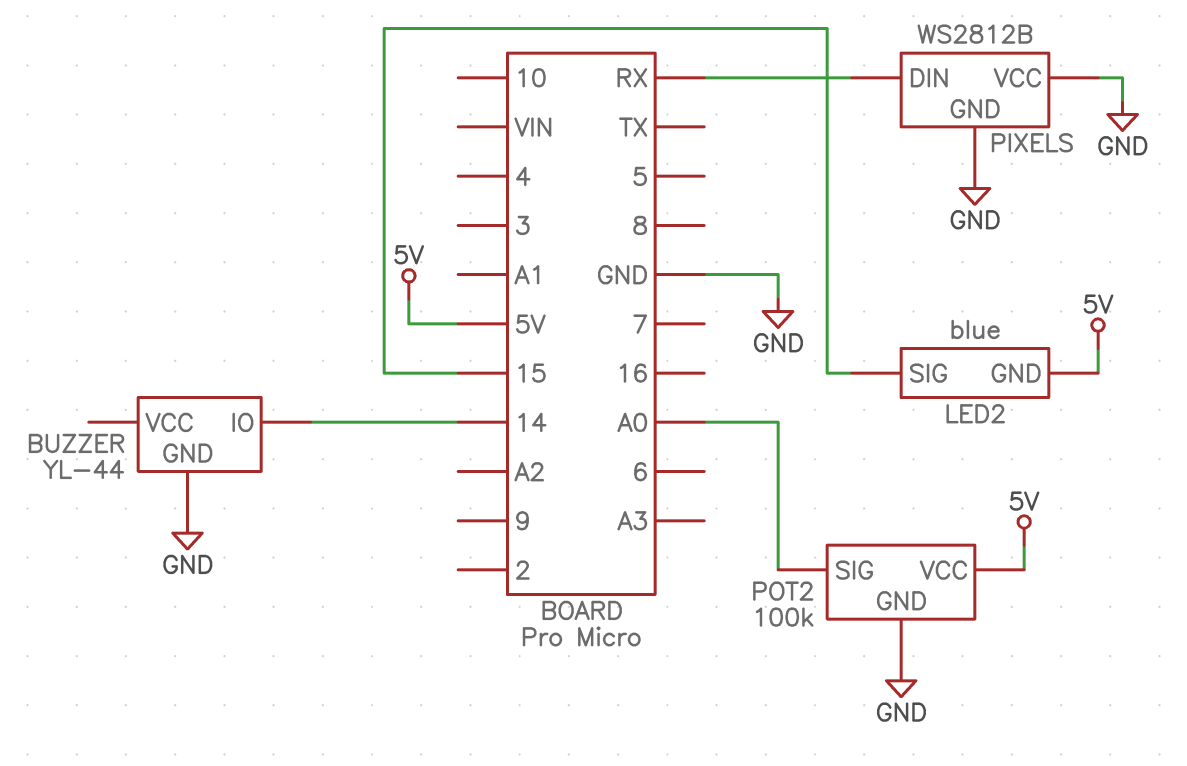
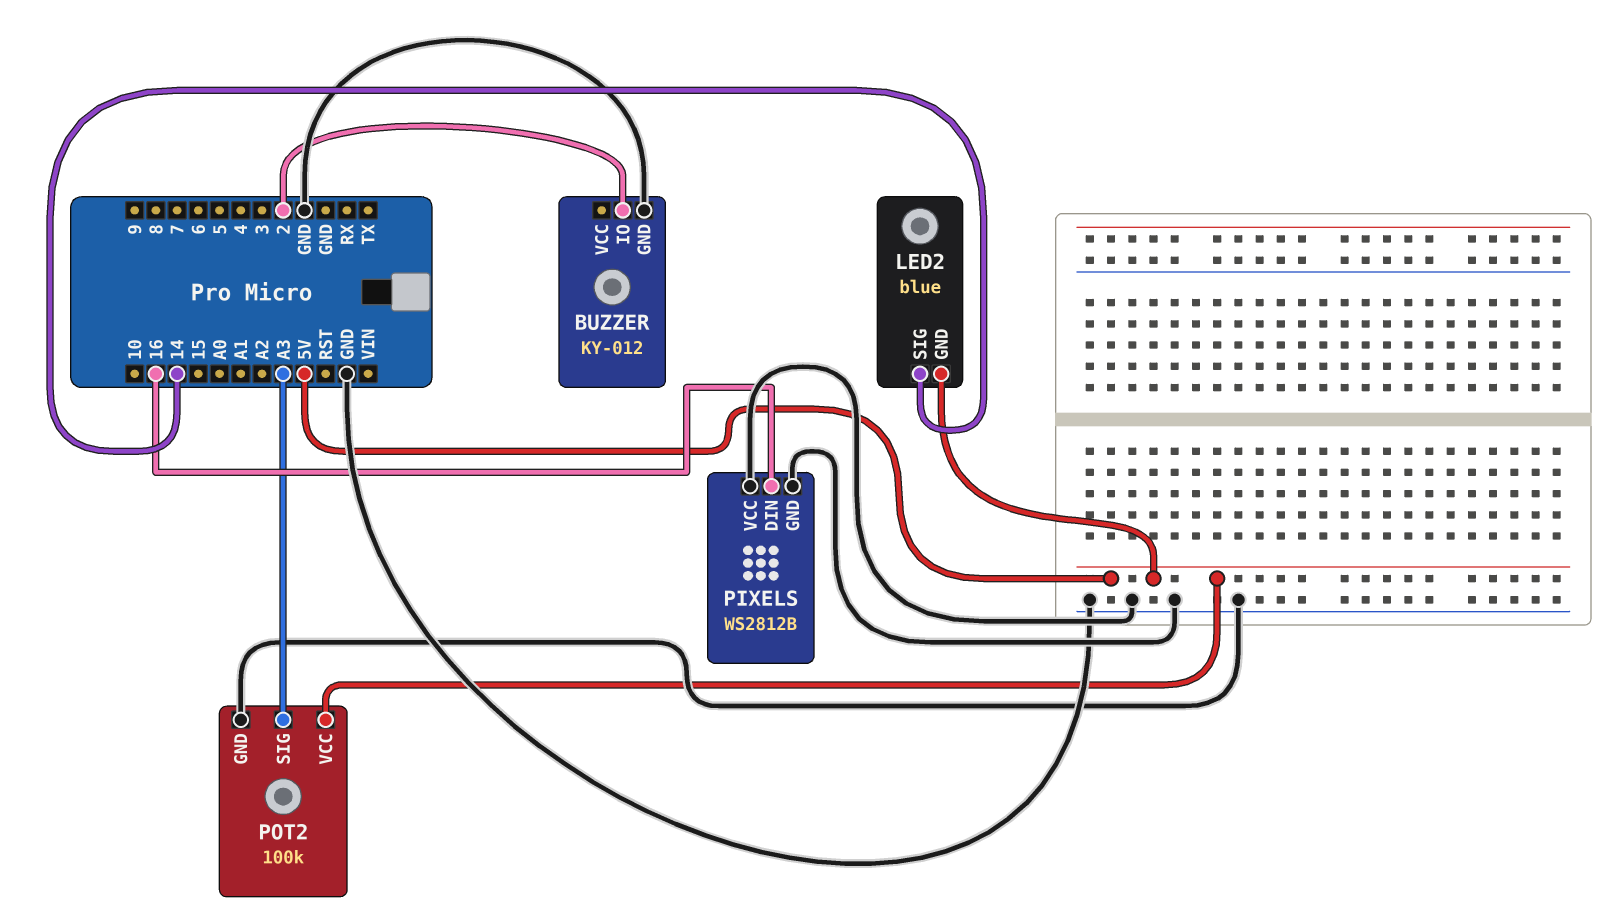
BUZZER: YL-44 -> KY-012
BUZZER pin IO: 14 -> 2
LED2 pin SIG: 15 -> 14
PIXELS pin DIN: RX -> 16
POT2 pin SIG: A0 -> A3

